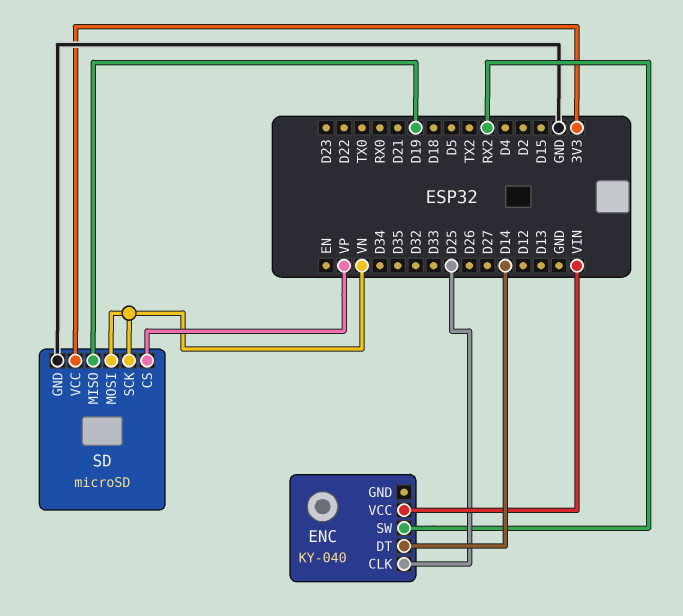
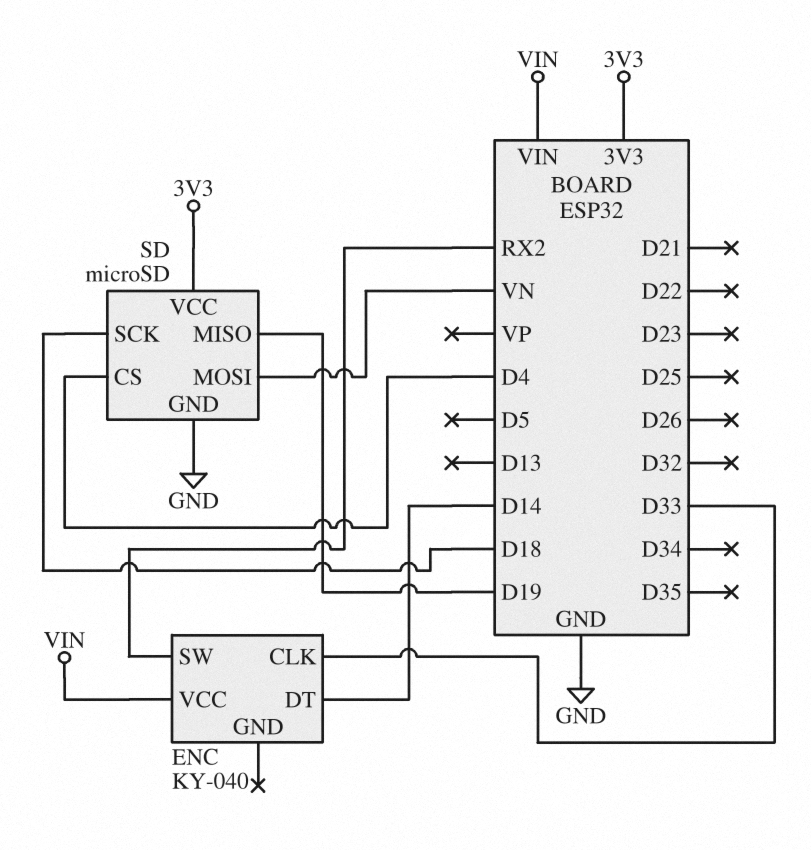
ENC pin CLK: D25 -> D33
SD pin CS: VP -> D4
SD pin SCK: VN -> D18

